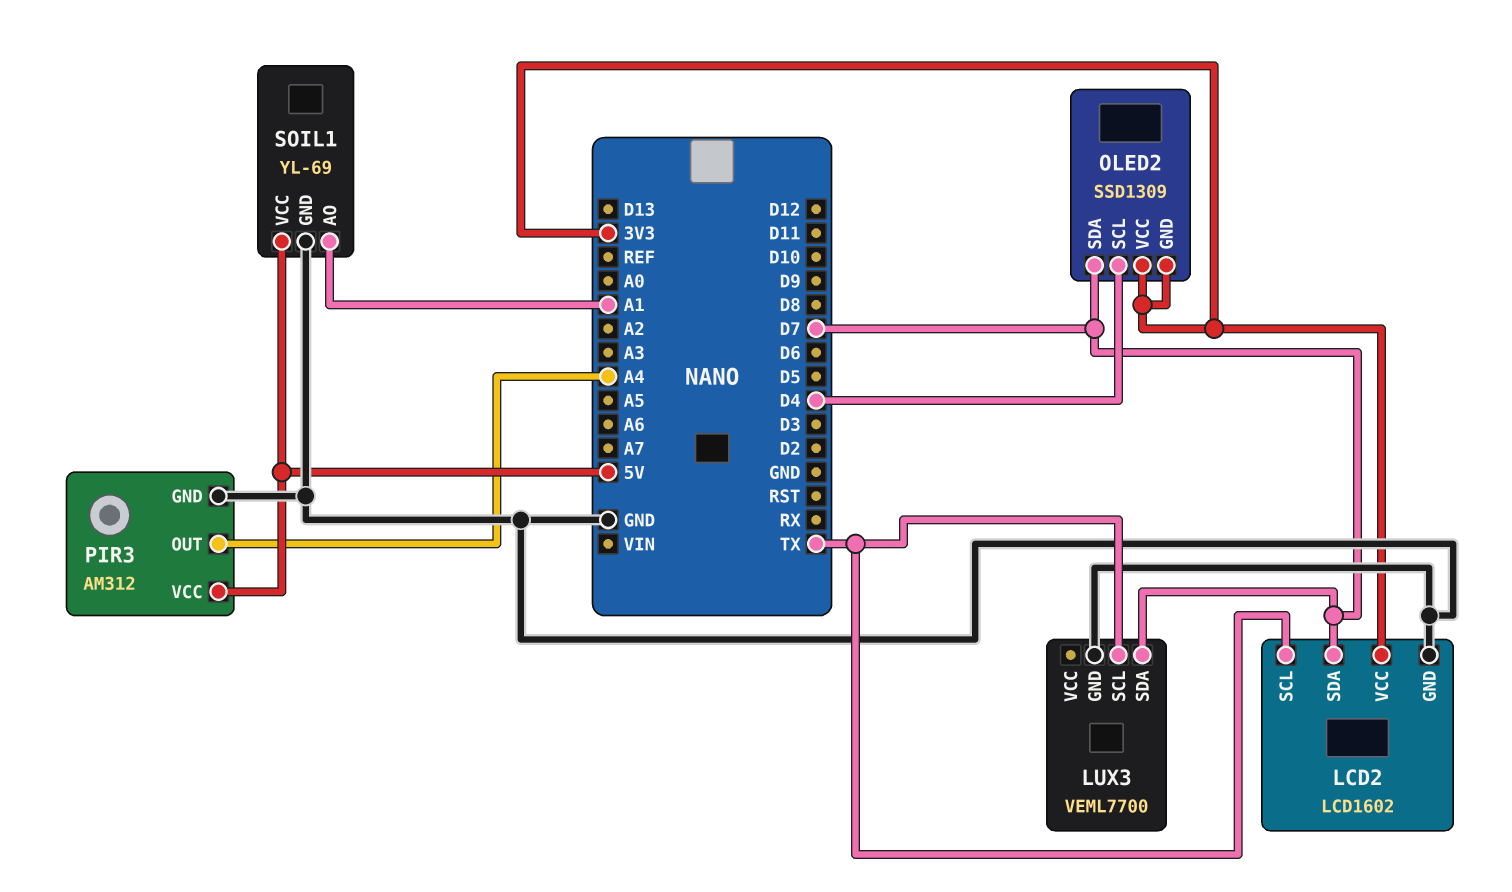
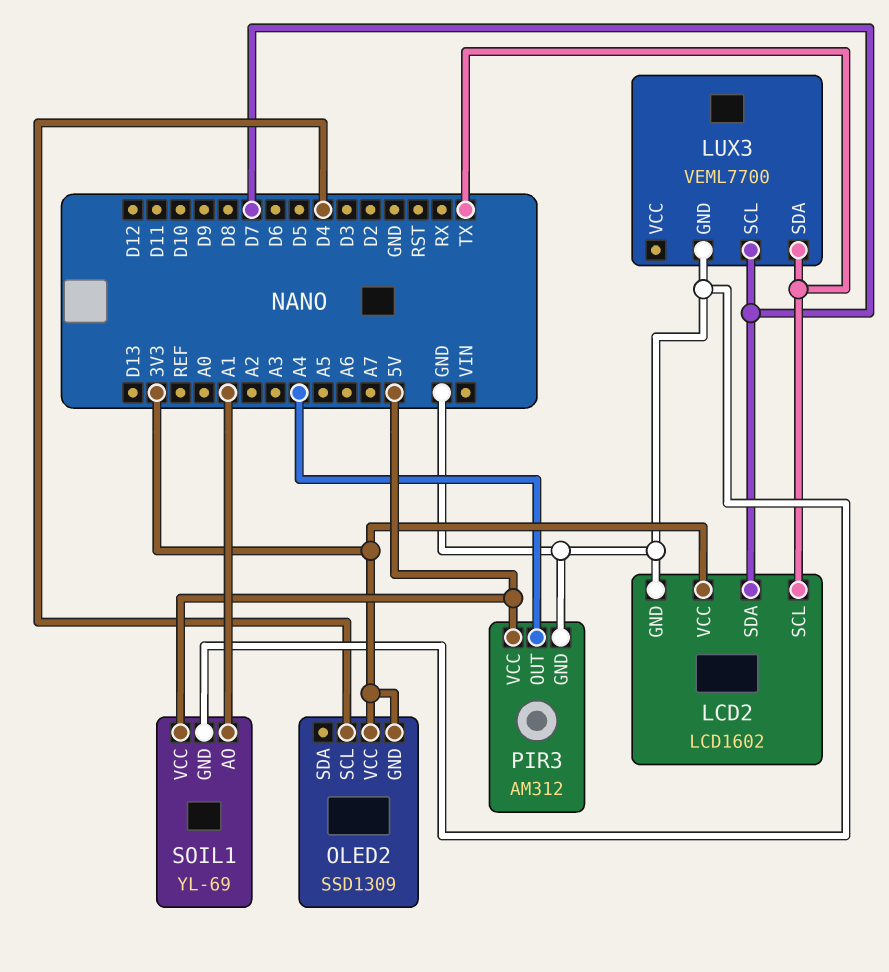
LUX3 pin SCL: TX -> D7
LUX3 pin SDA: D7 -> TX
OLED2 pin SDA: D7 -> none

